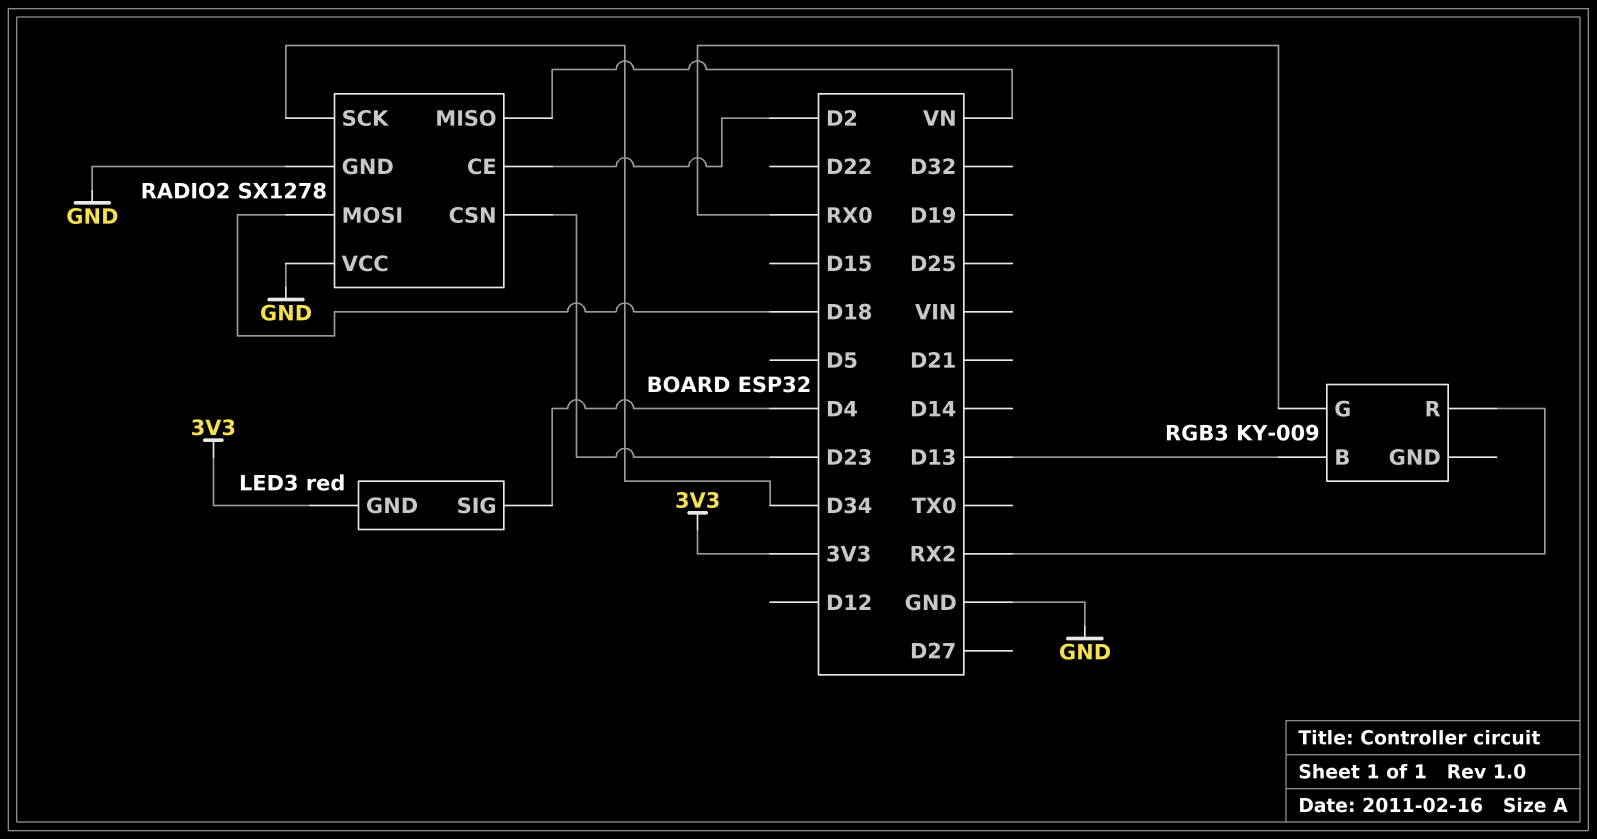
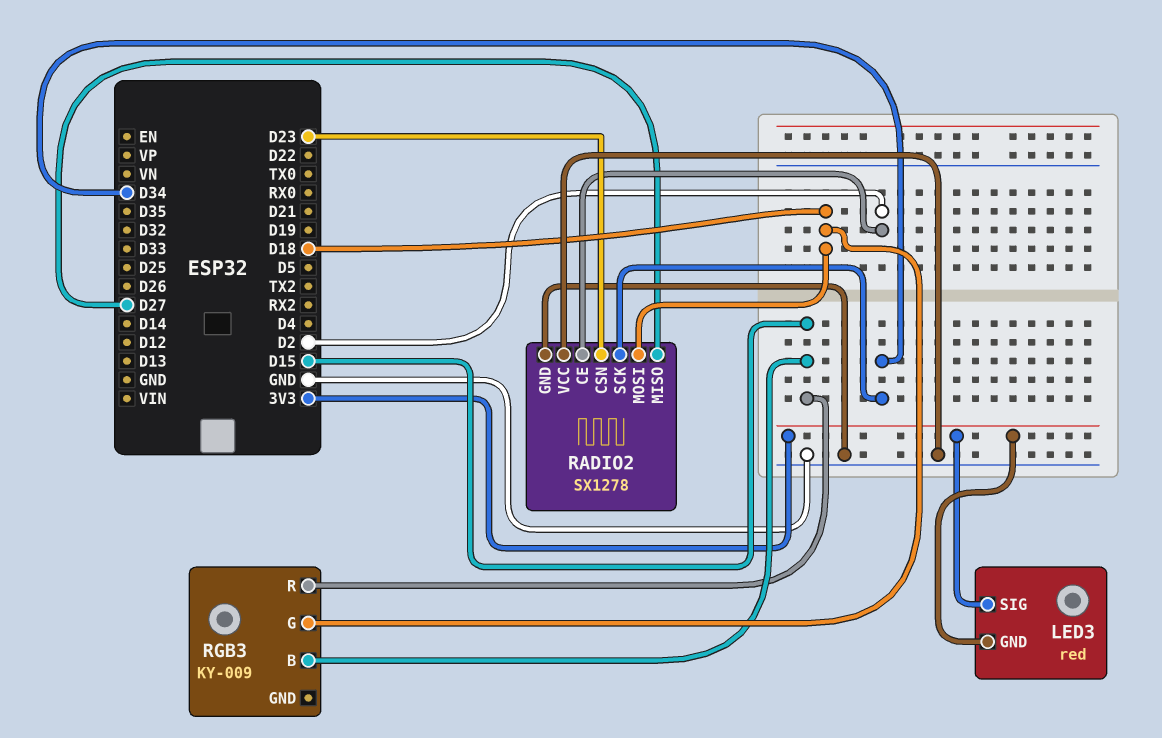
LED3 pin SIG: D4 -> 3V3
RADIO2 pin MISO: VN -> D27
RGB3 pin B: D13 -> D15
RGB3 pin G: RX0 -> D18
RGB3 pin R: RX2 -> D15

